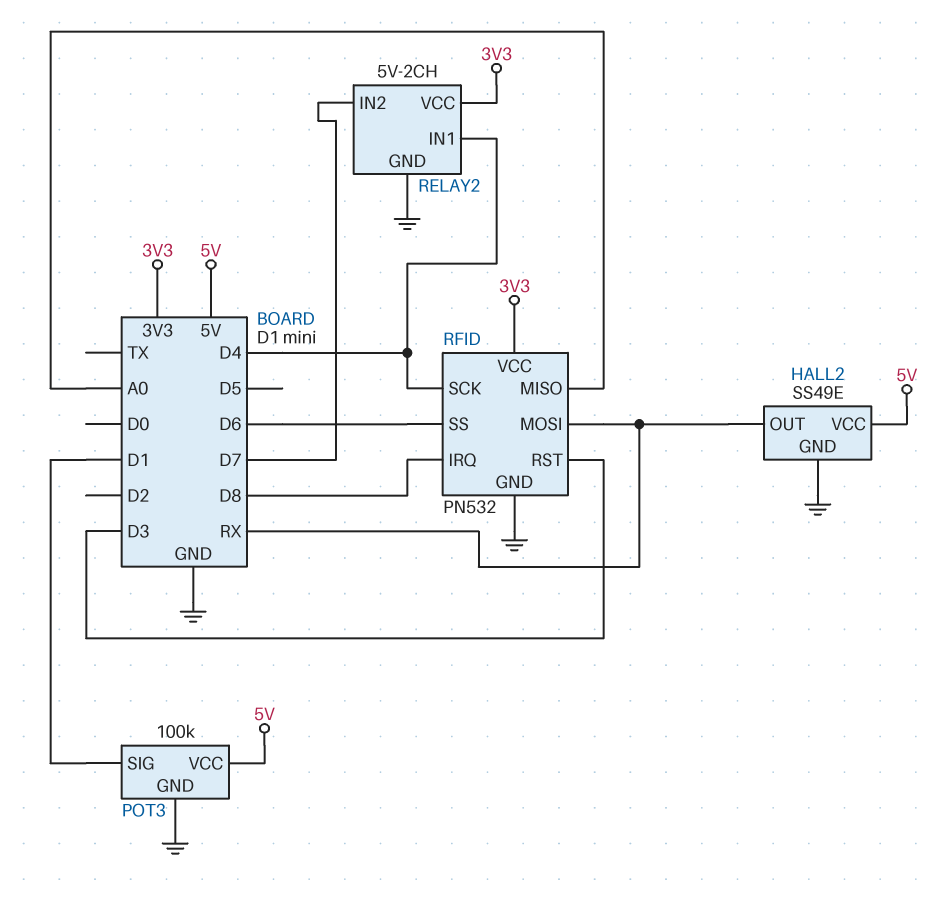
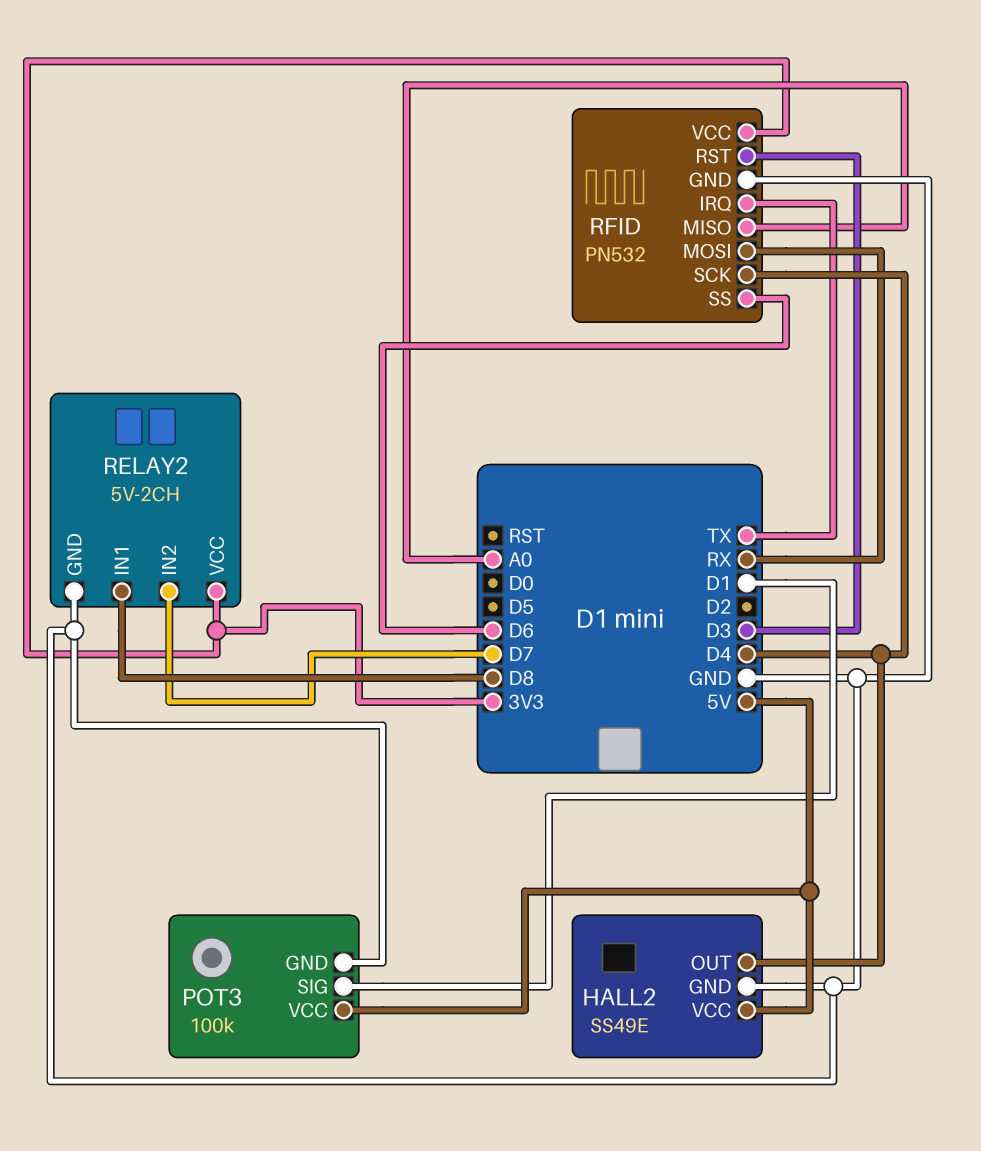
HALL2 pin OUT: RX -> D4
RELAY2 pin IN1: D4 -> D8
RFID pin IRQ: D8 -> TX

